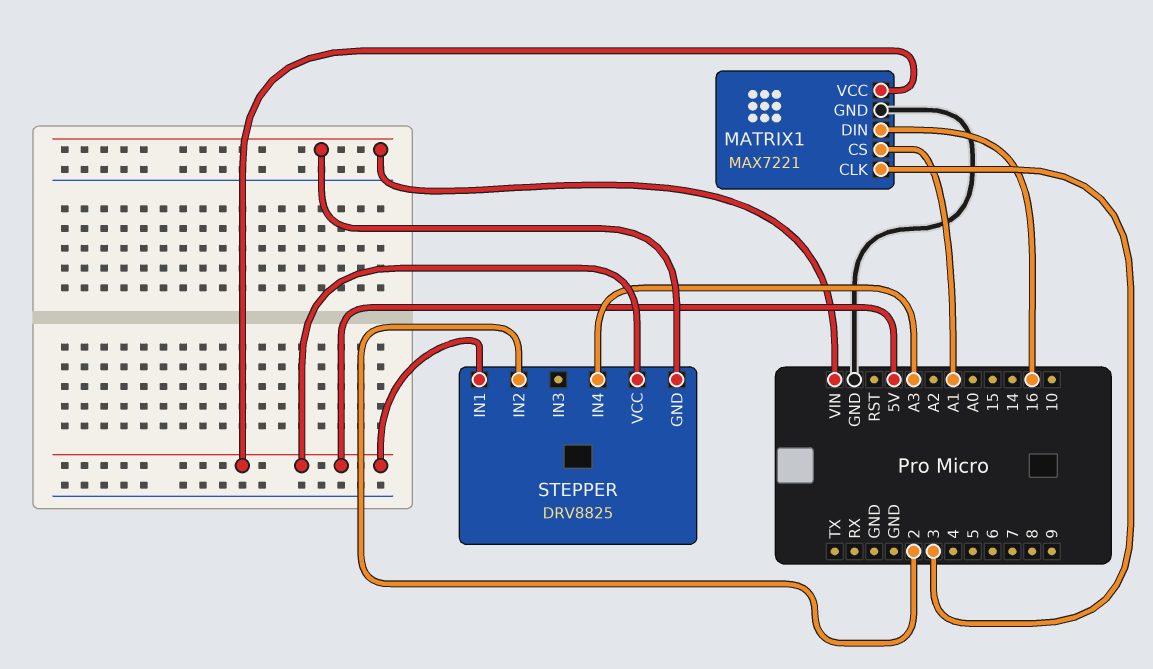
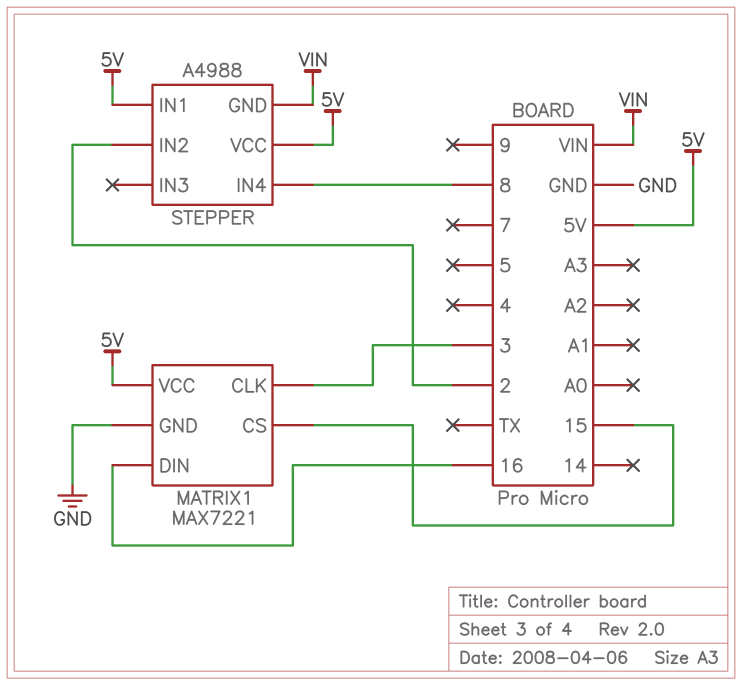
MATRIX1 pin CS: A1 -> 15
STEPPER: DRV8825 -> A4988
STEPPER pin IN4: A3 -> 8

